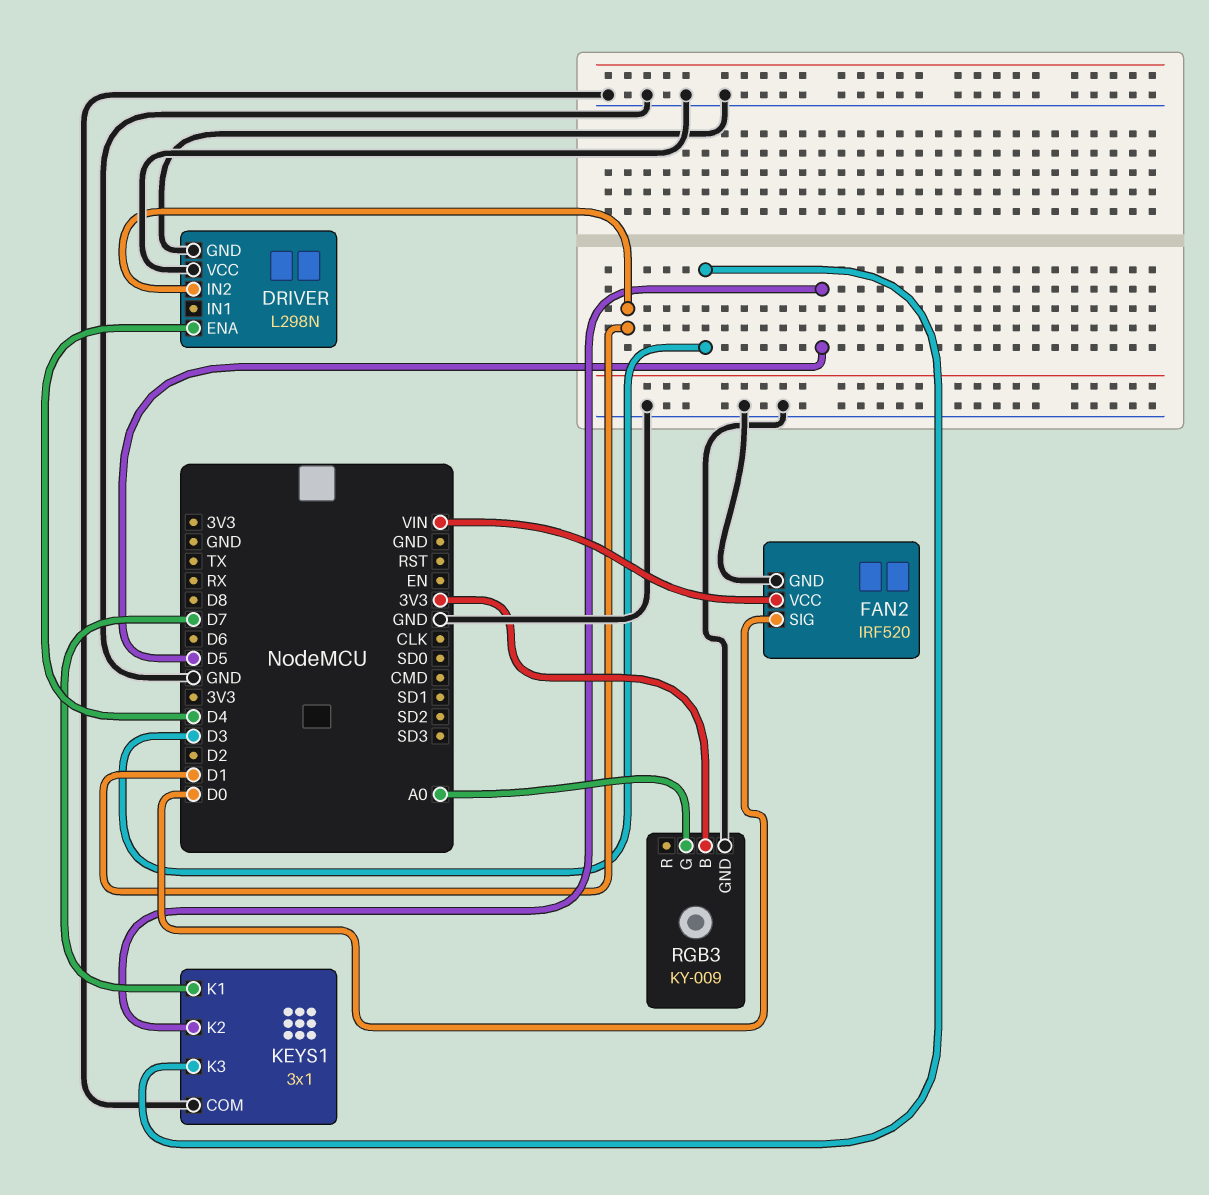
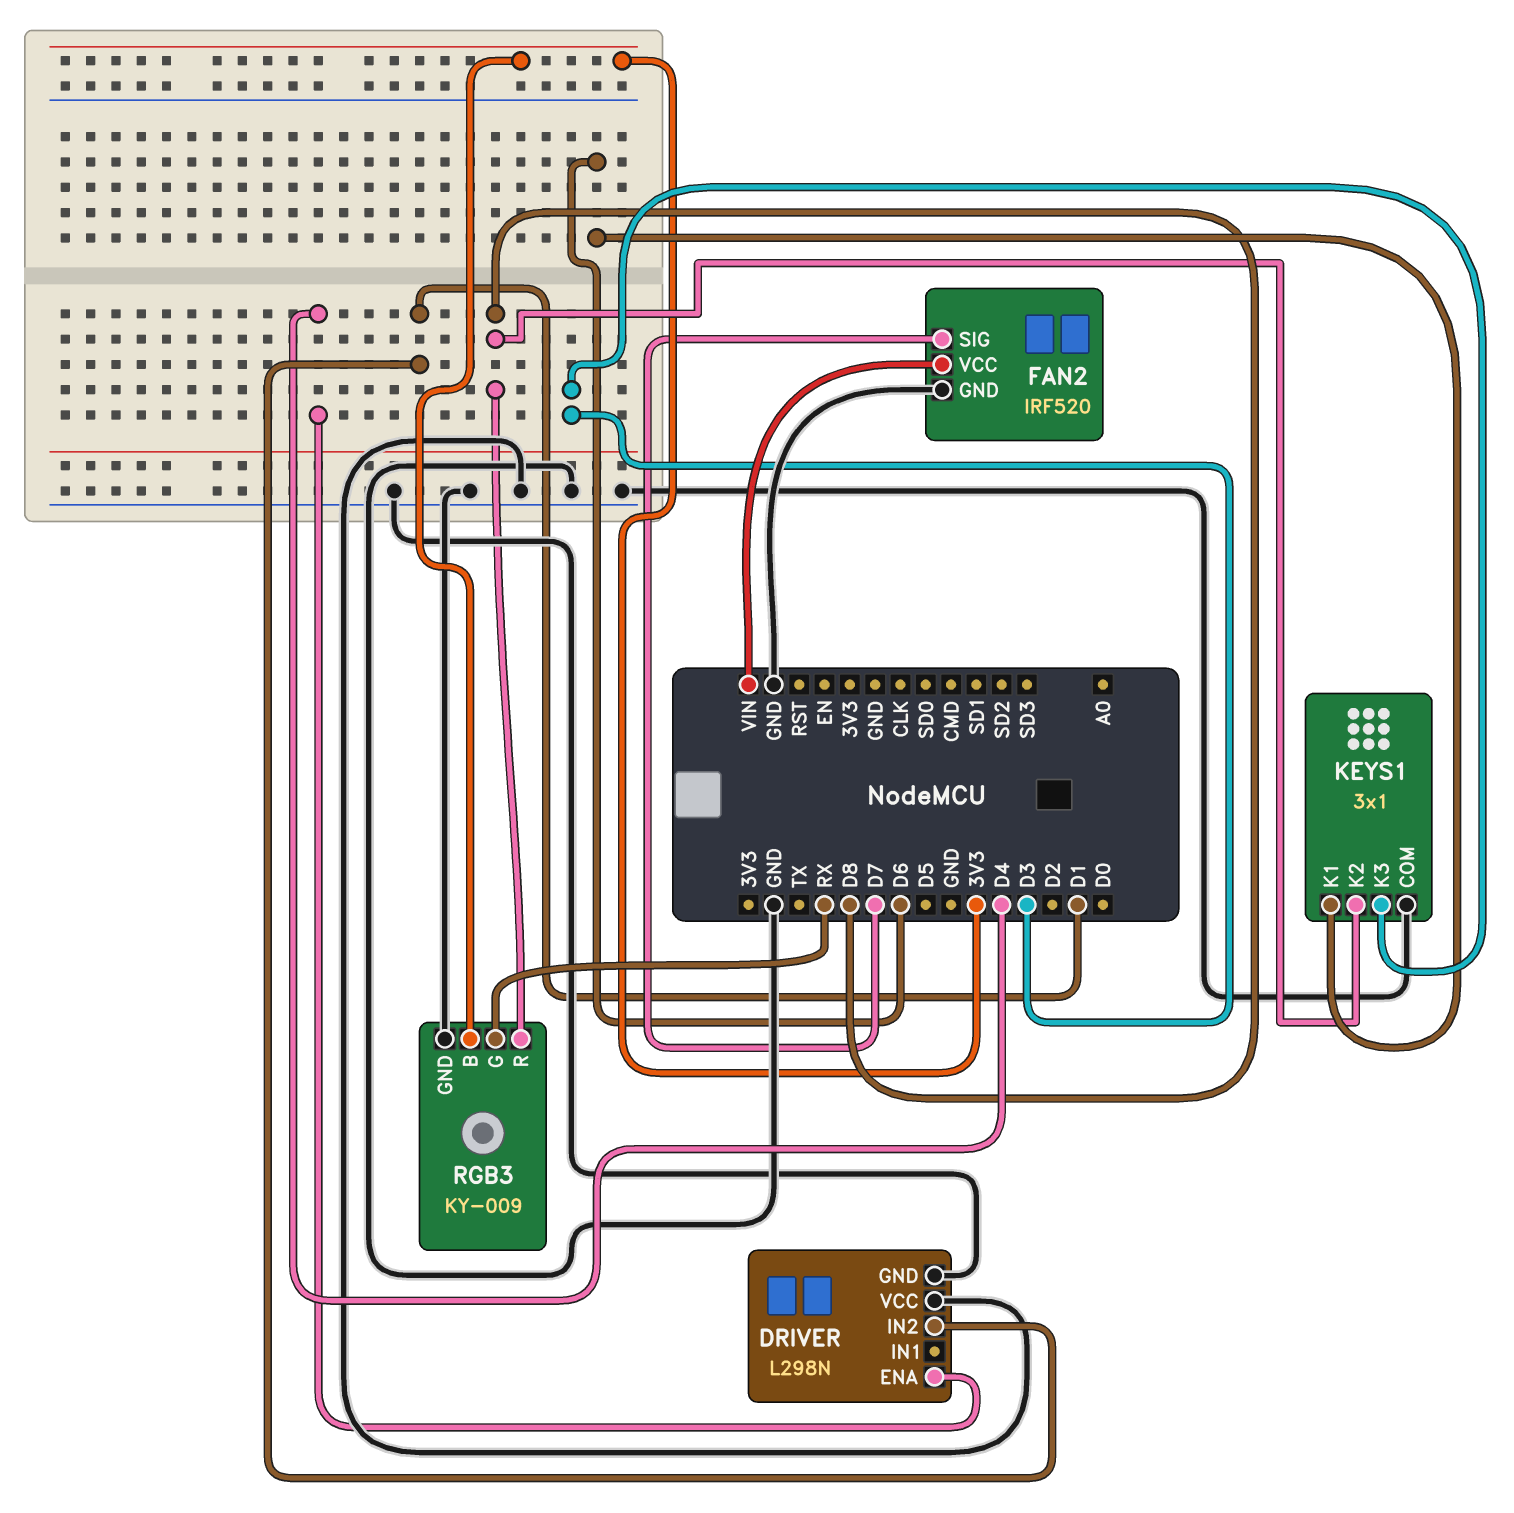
FAN2 pin SIG: D0 -> D7
KEYS1 pin K1: D7 -> D6
KEYS1 pin K2: D5 -> D8
RGB3 pin G: A0 -> RX
RGB3 pin R: none -> D8

